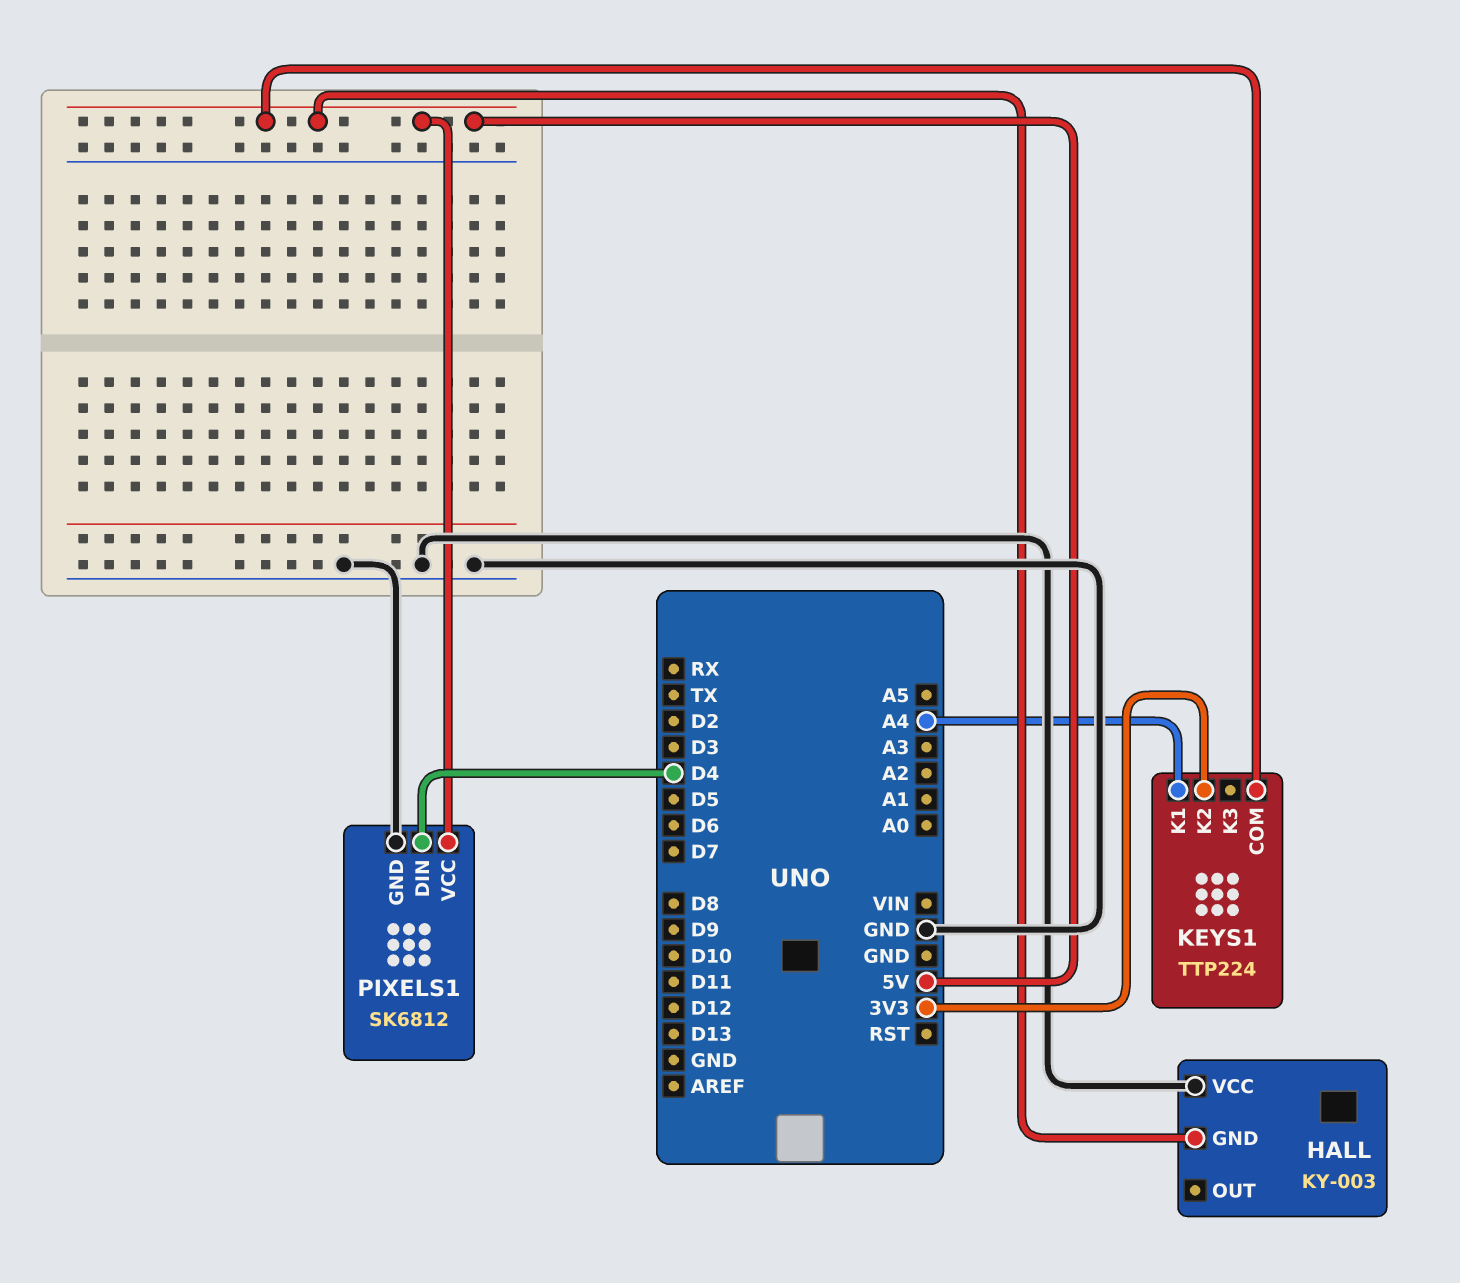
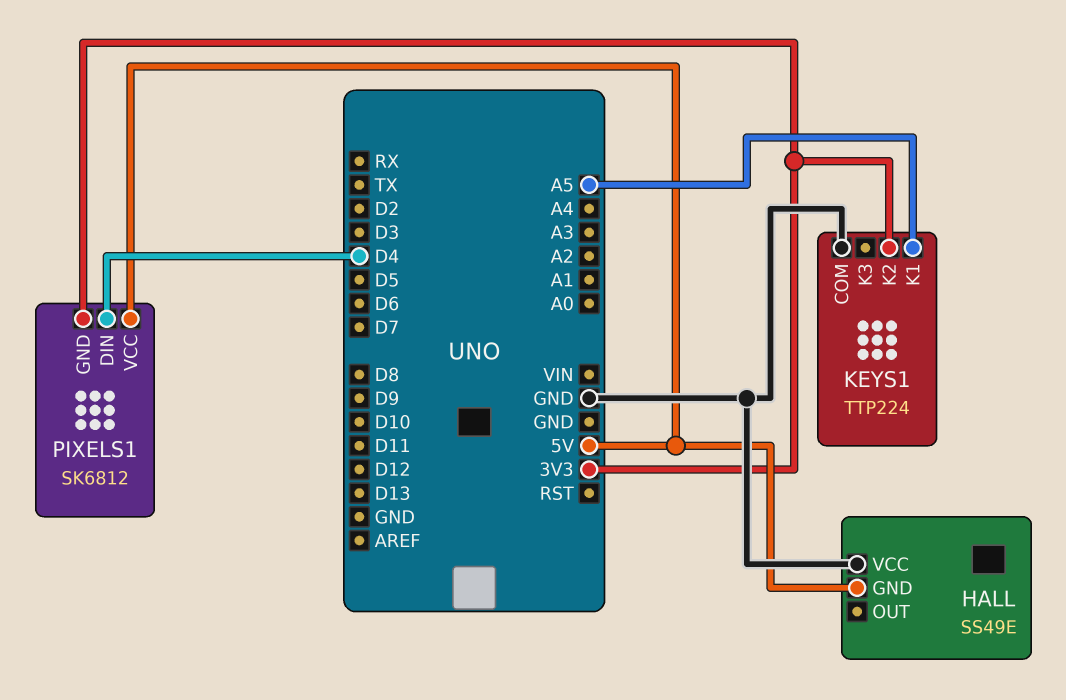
HALL: KY-003 -> SS49E
KEYS1 pin COM: 5V -> GND
KEYS1 pin K1: A4 -> A5
PIXELS1 pin GND: GND -> 3V3

